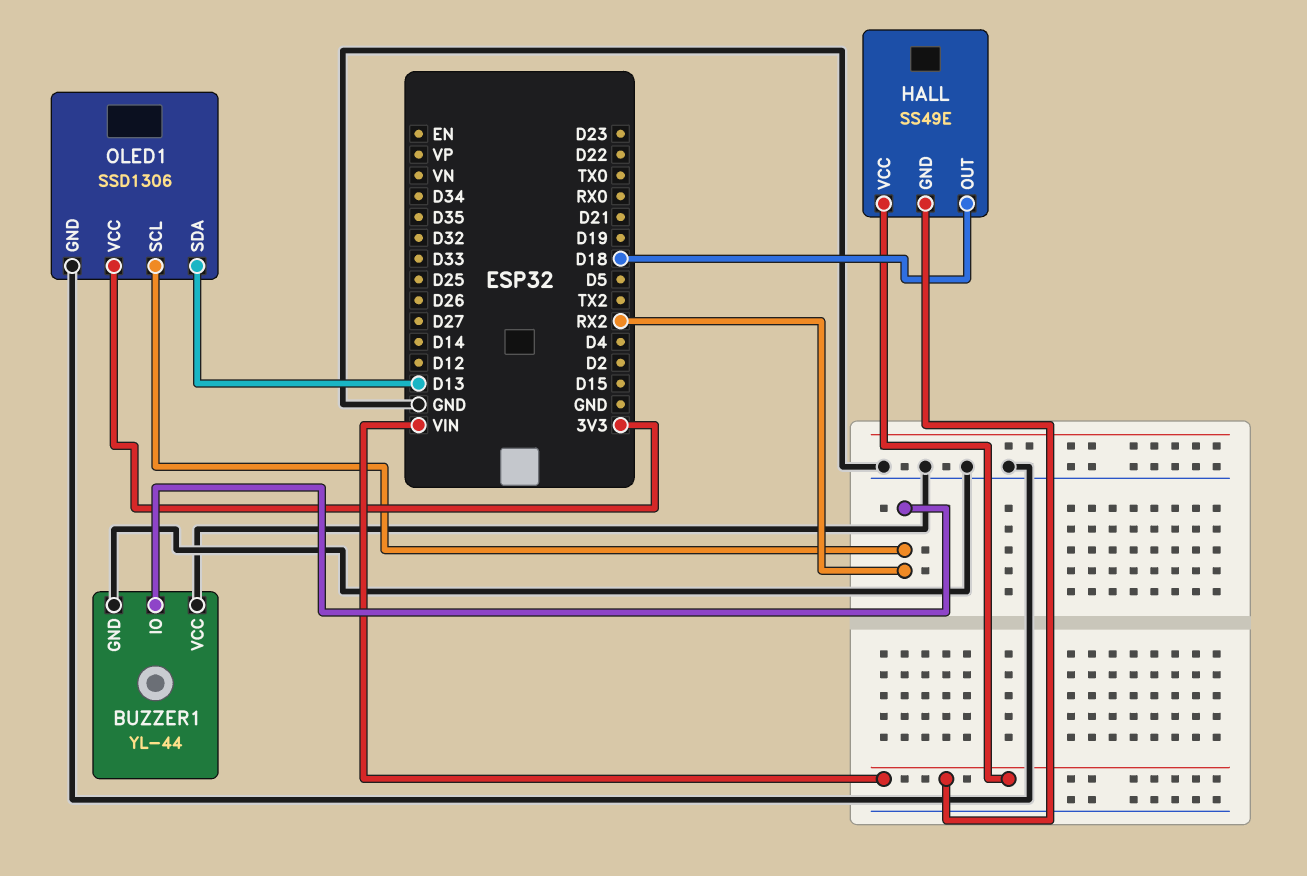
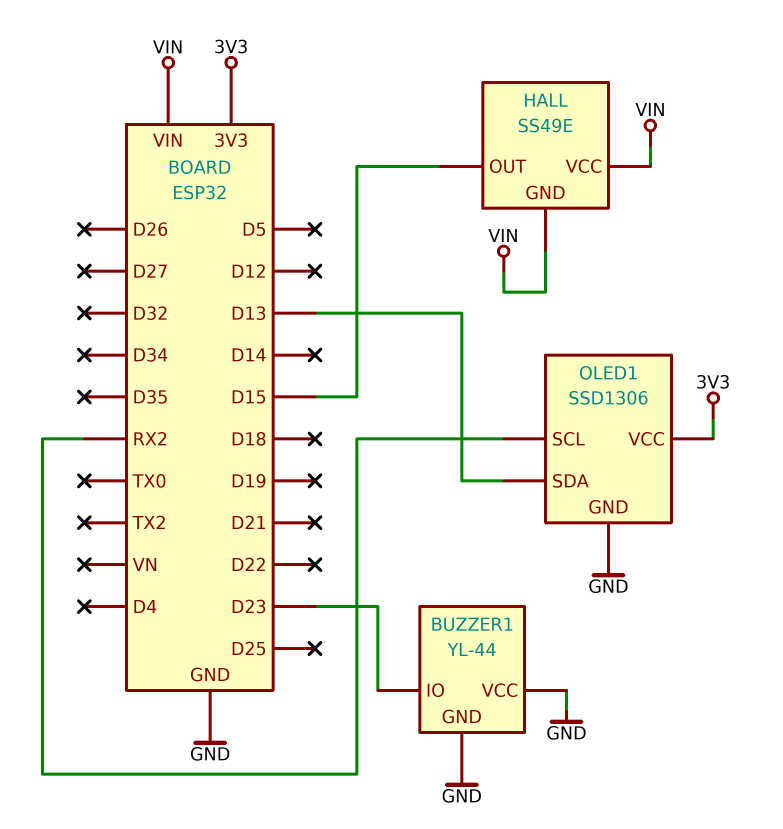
BUZZER1 pin IO: RX2 -> D23
HALL pin OUT: D18 -> D15

